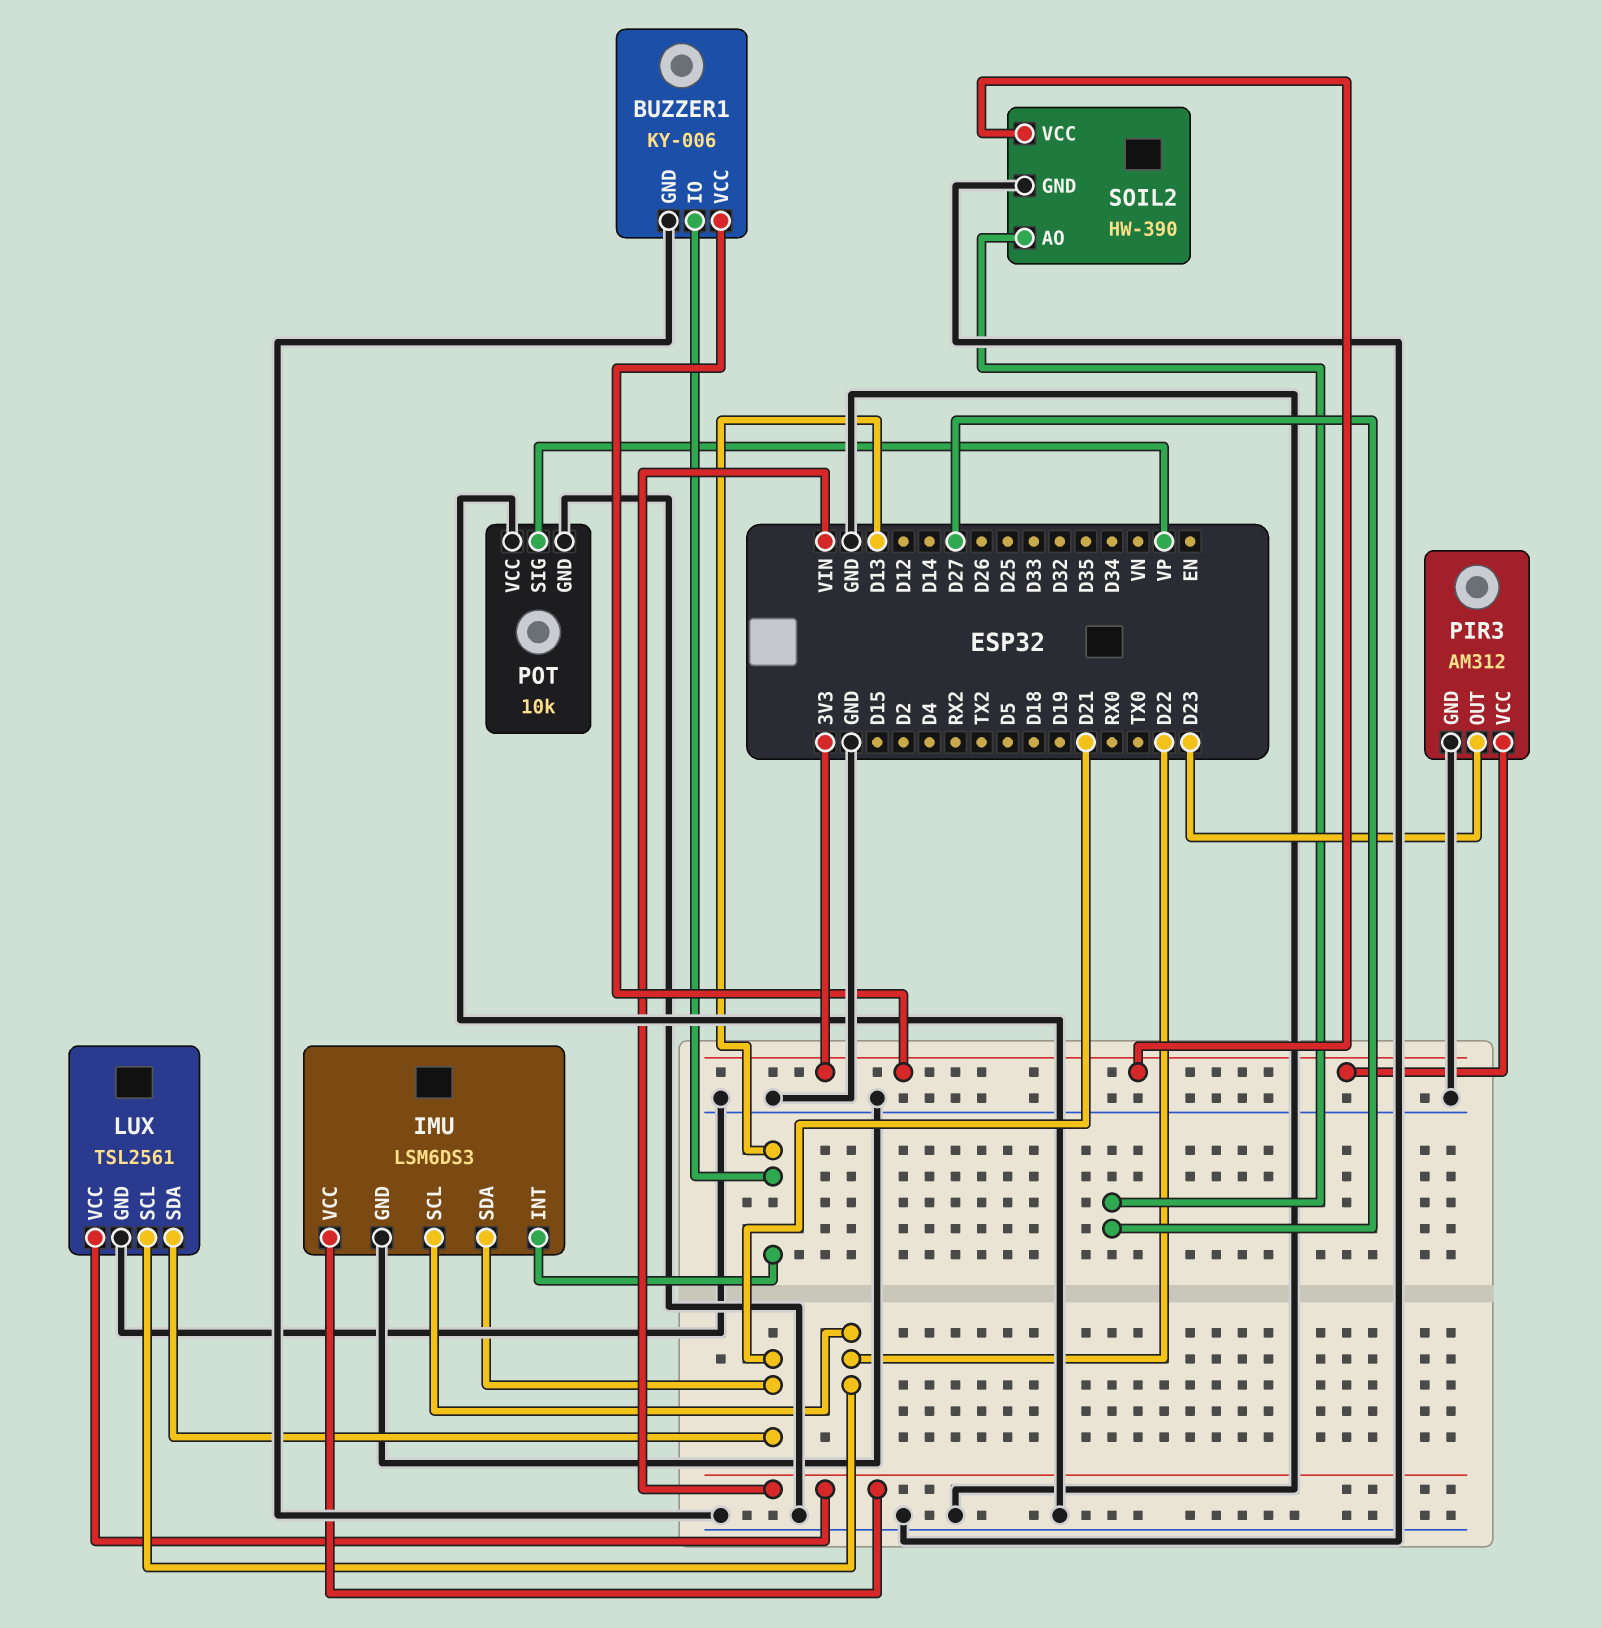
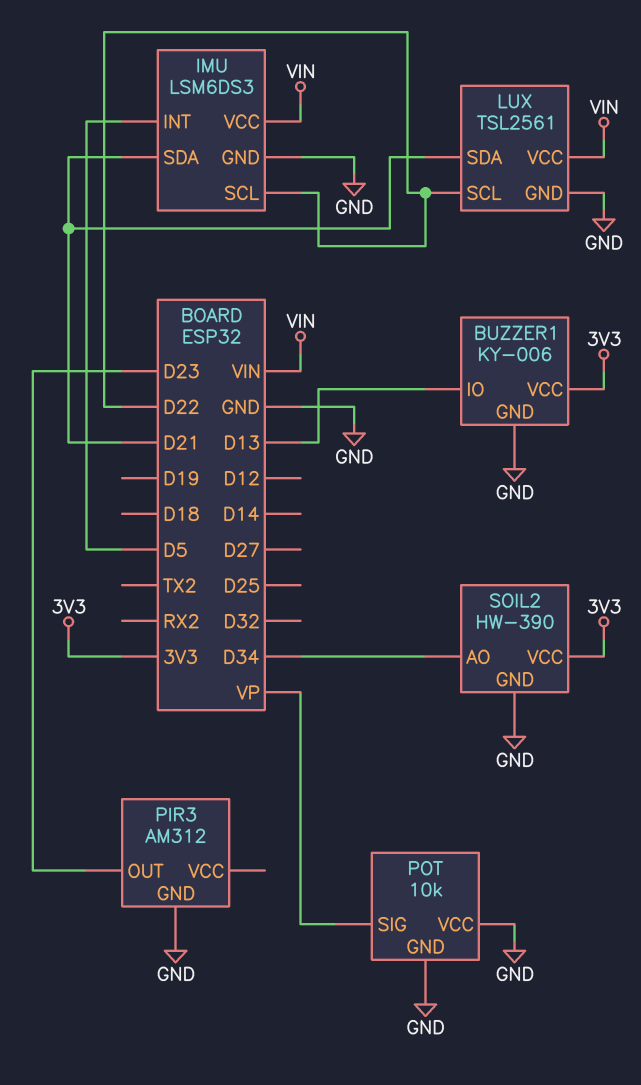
IMU pin INT: D13 -> D5
PIR3 pin VCC: 3V3 -> none
SOIL2 pin AO: D27 -> D34

